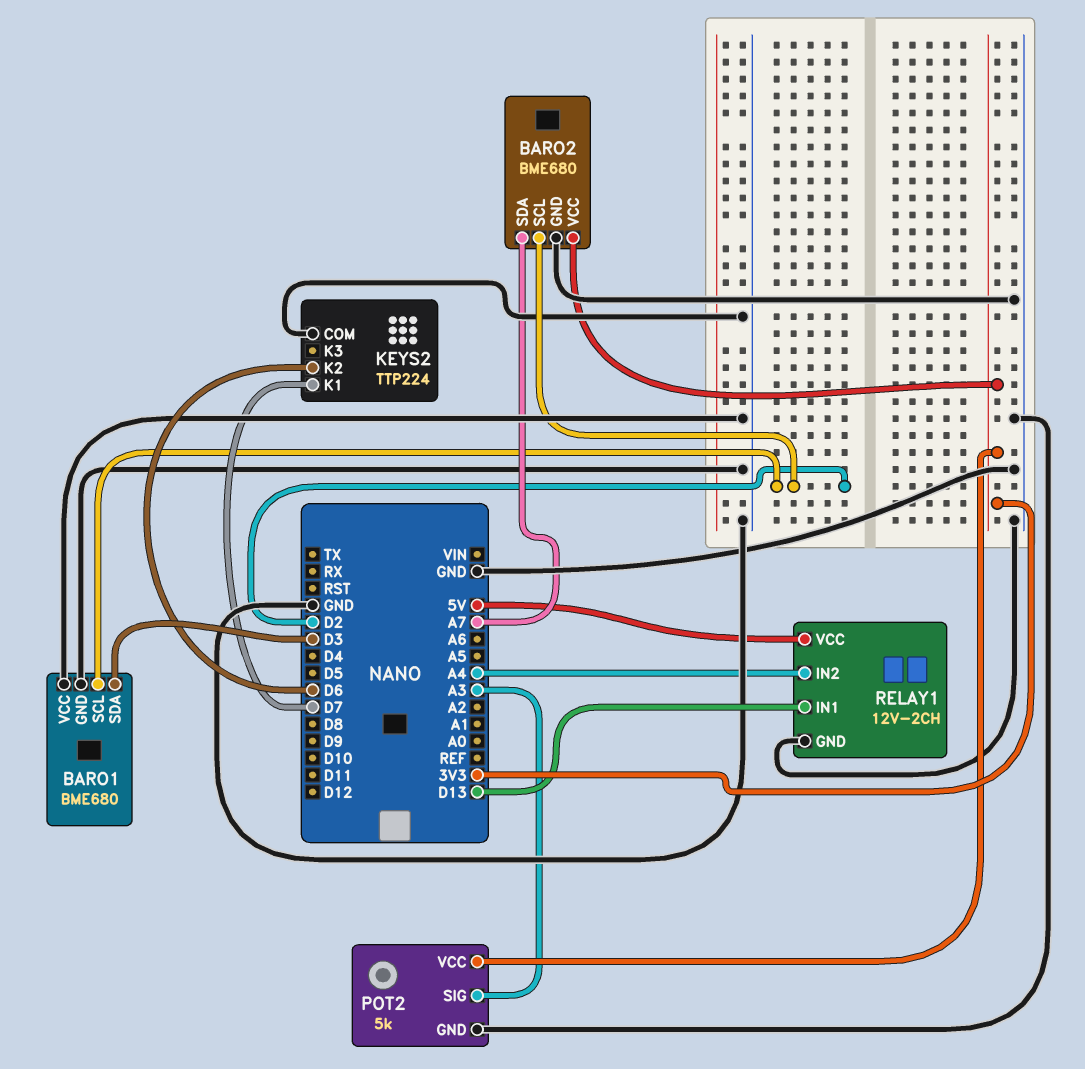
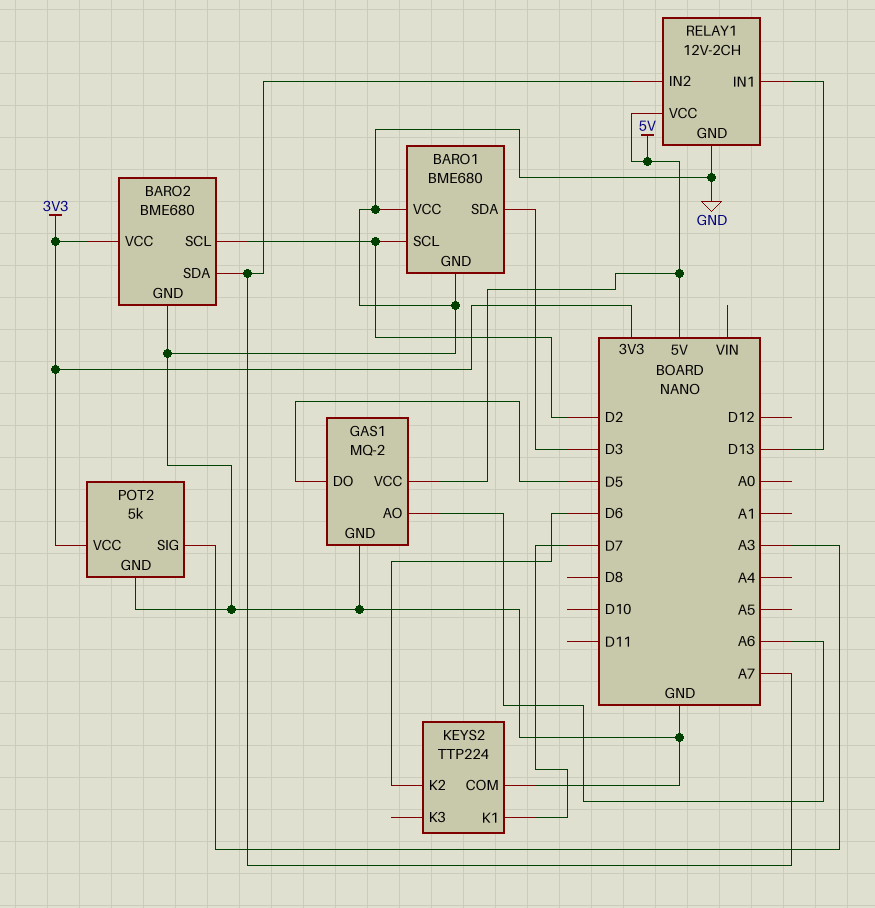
GAS1: none -> MQ-2
GAS1 pin AO: none -> A6
GAS1 pin DO: none -> D5
GAS1 pin GND: none -> GND
GAS1 pin VCC: none -> 5V
RELAY1 pin IN2: A4 -> A7

